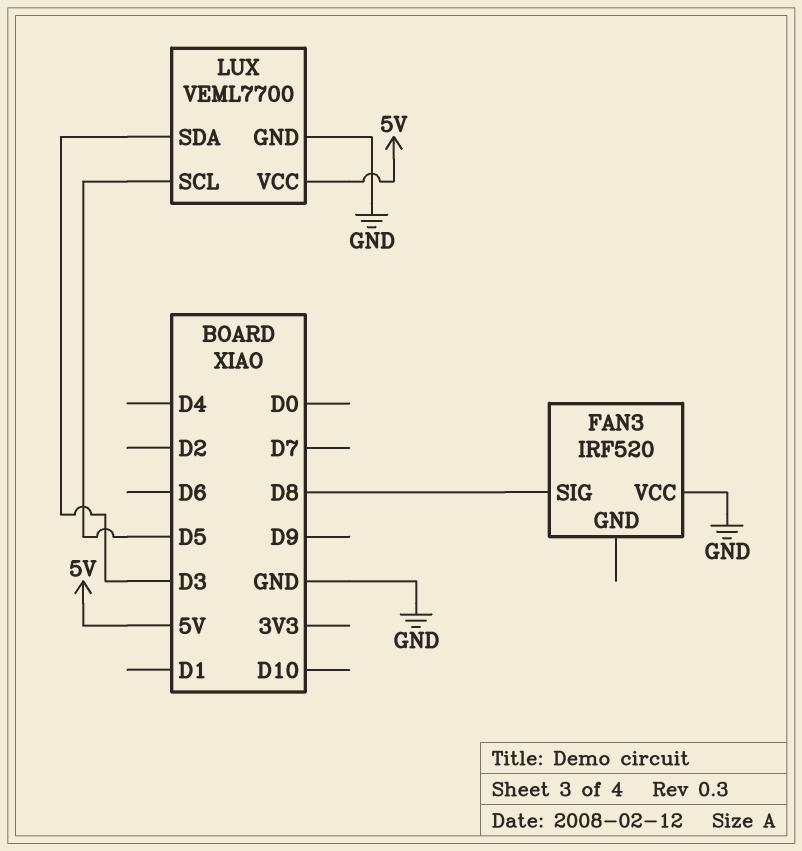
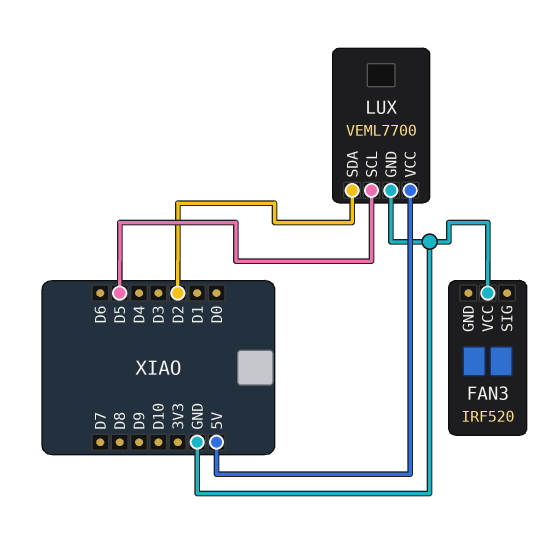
FAN3 pin SIG: D8 -> none
LUX pin SDA: D3 -> D2

